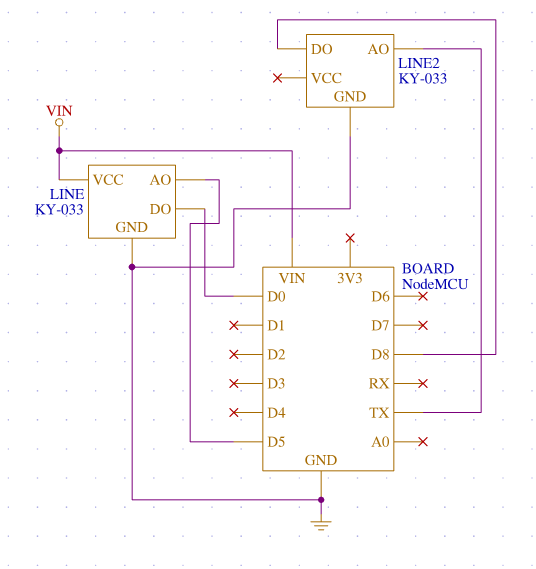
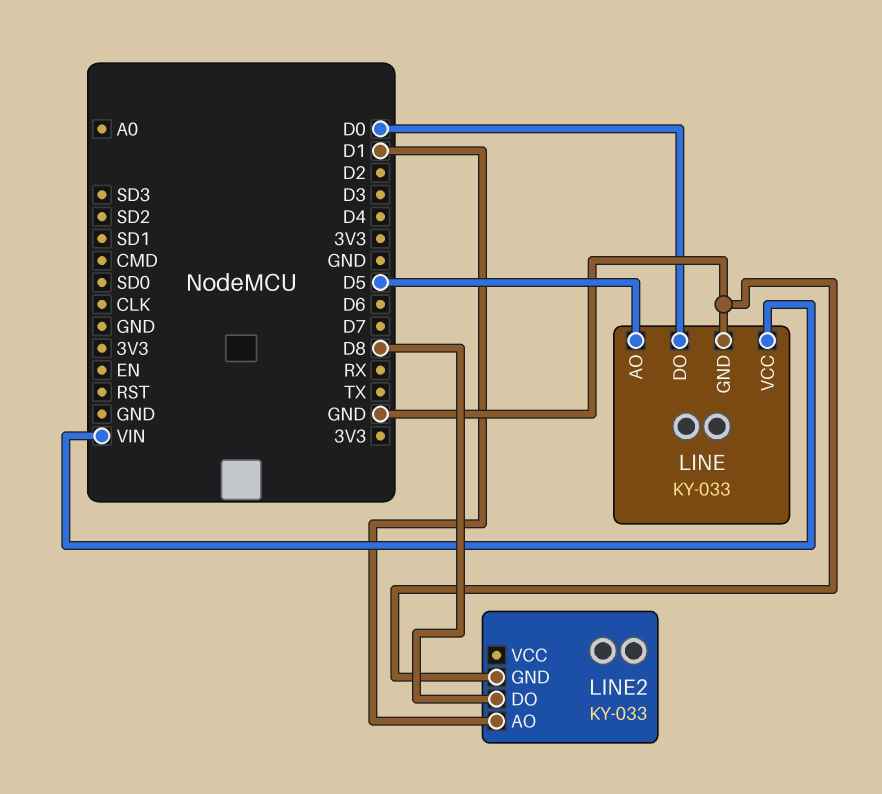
LINE2 pin AO: TX -> D1

